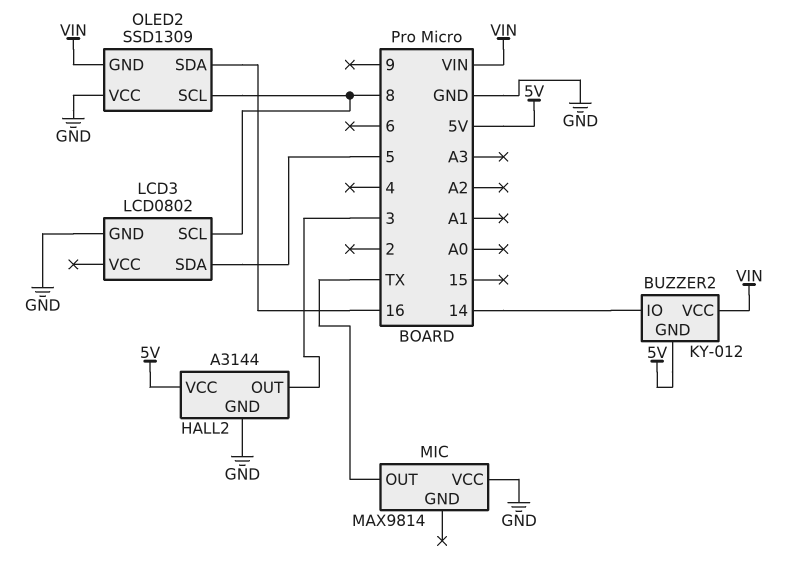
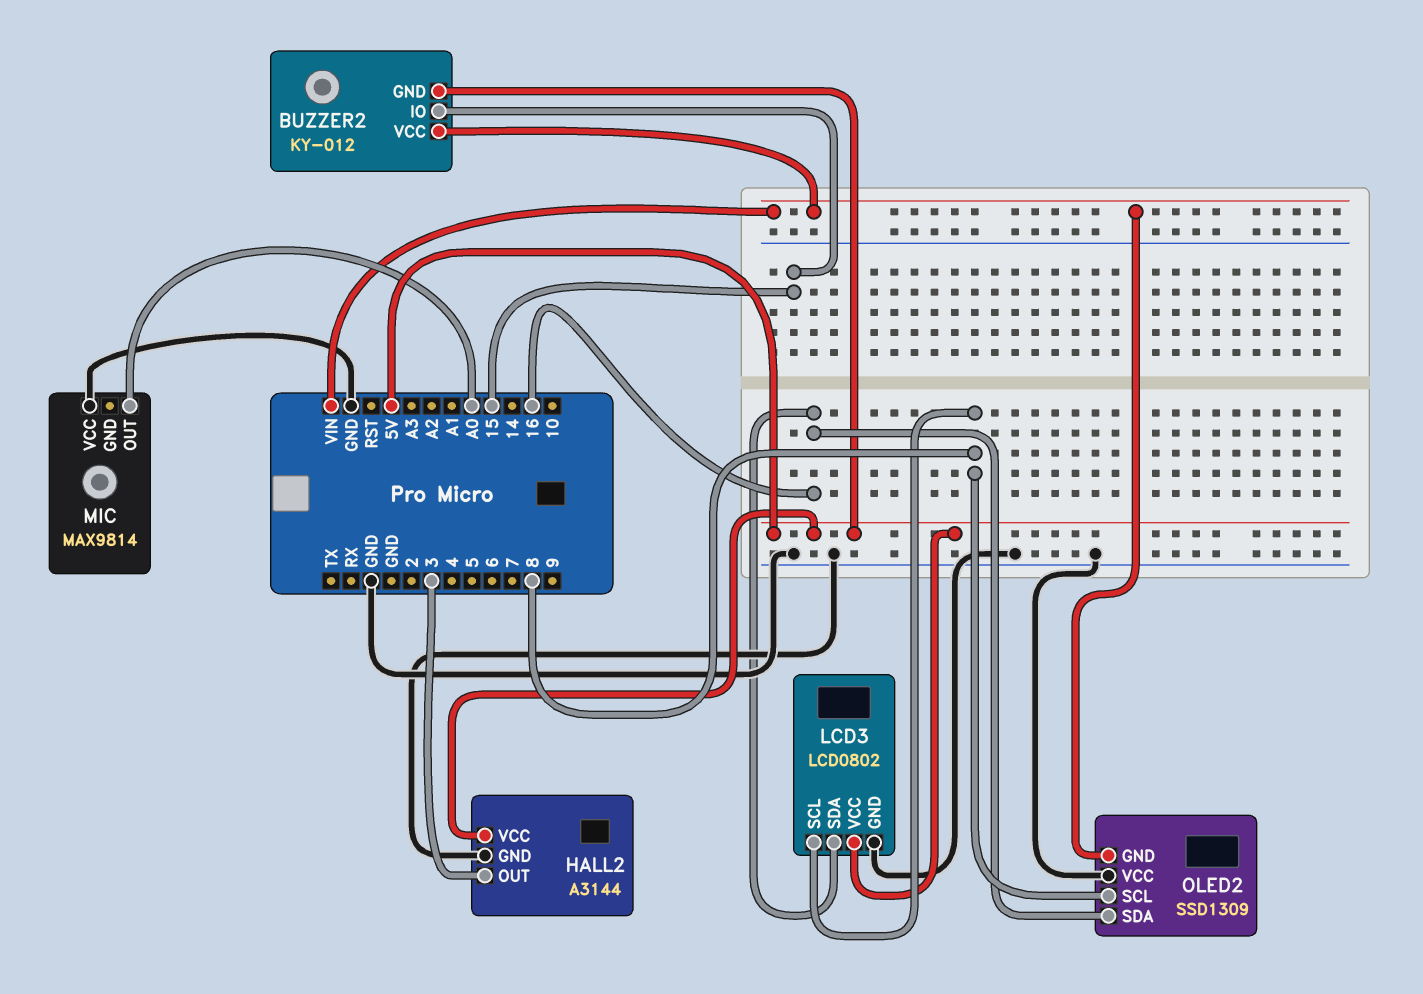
BUZZER2 pin IO: 14 -> 15
LCD3 pin SDA: 5 -> 16
LCD3 pin VCC: none -> 5V
MIC pin OUT: TX -> A0

